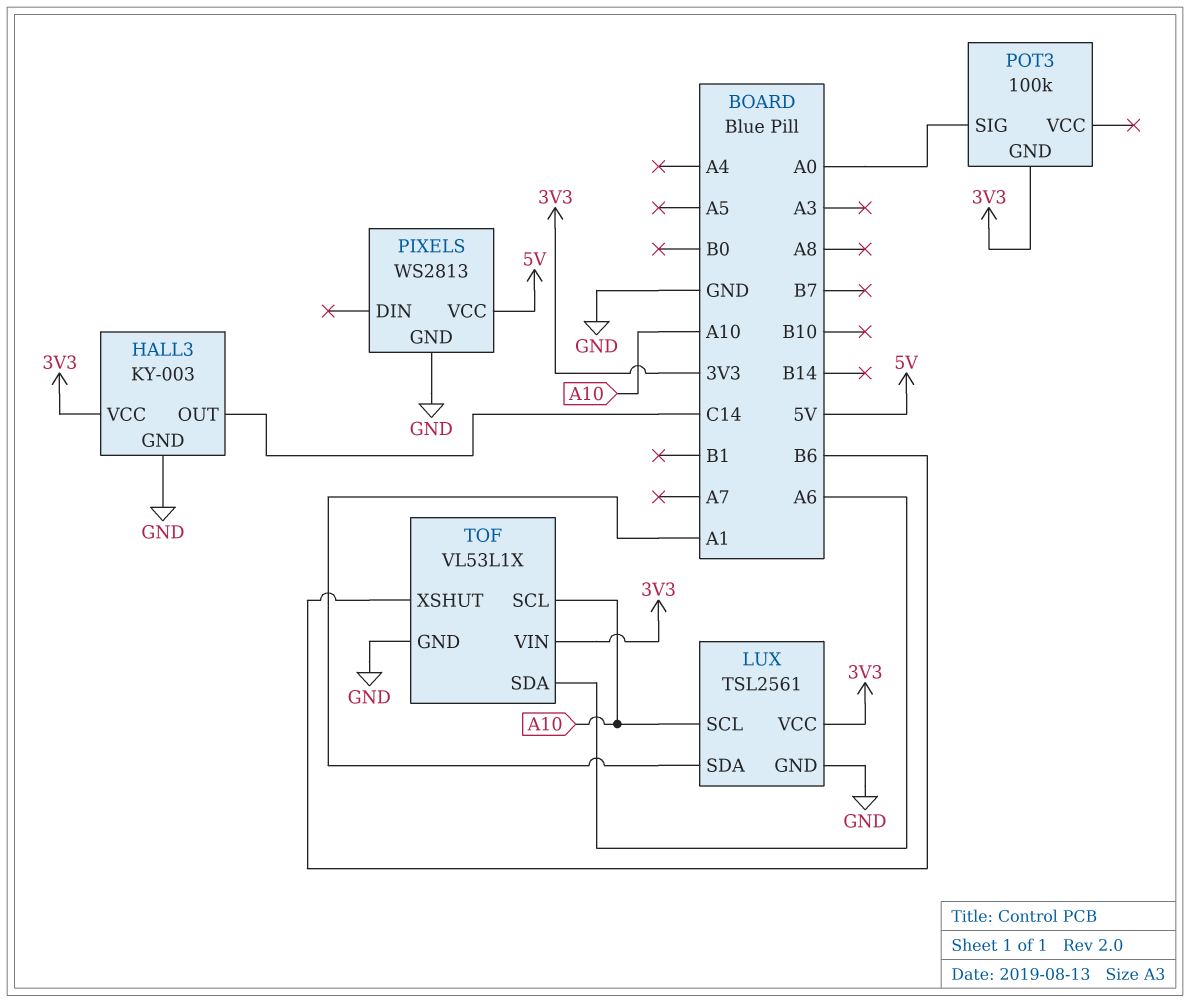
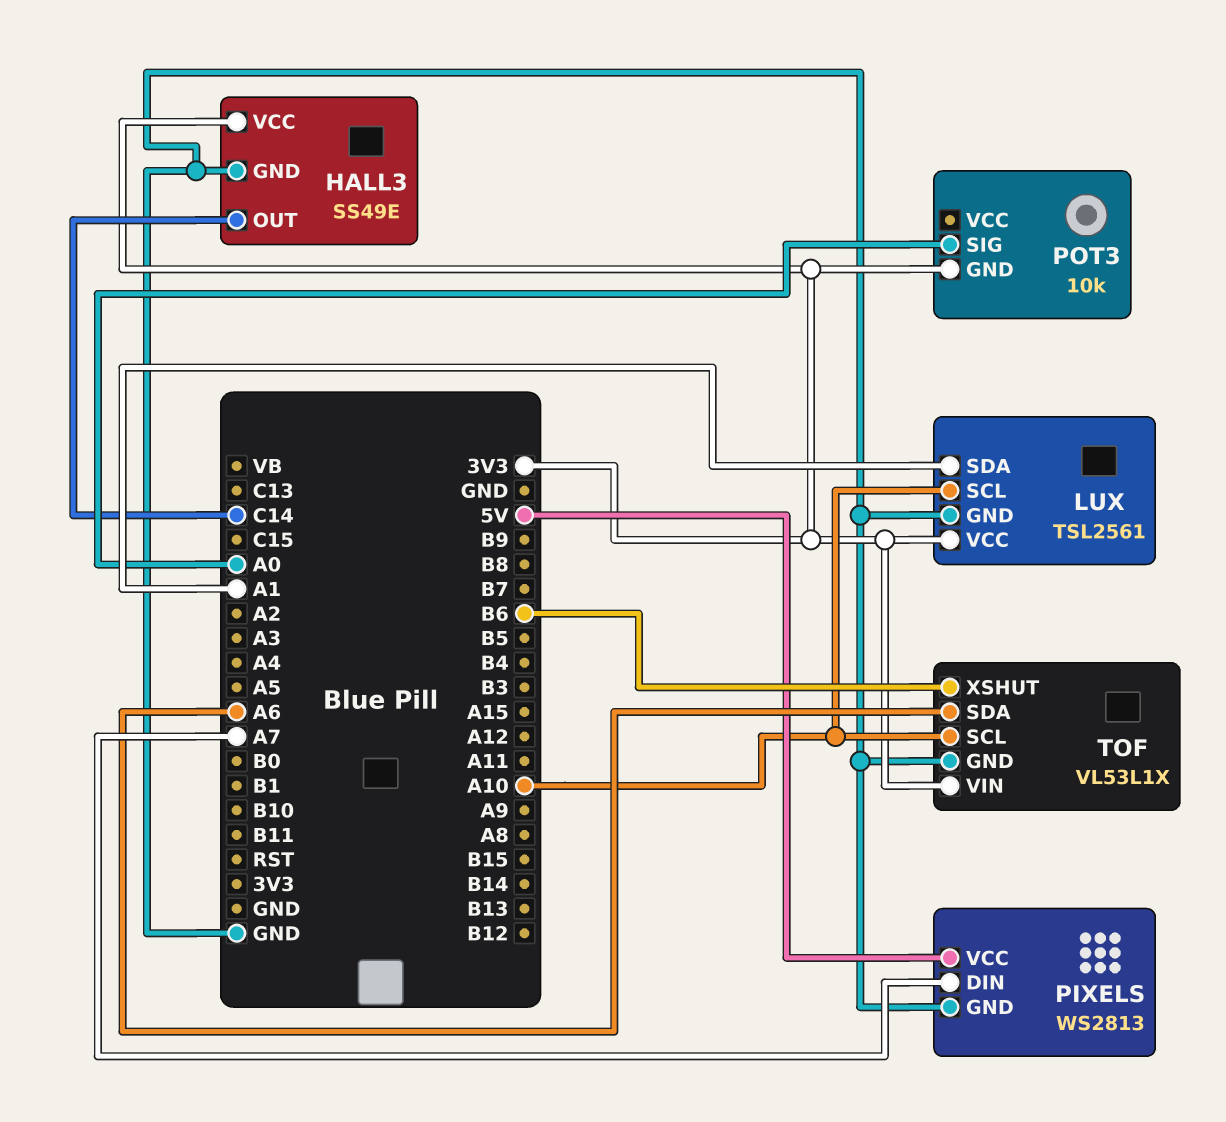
HALL3: KY-003 -> SS49E
PIXELS pin DIN: none -> A7
POT3: 100k -> 10k

